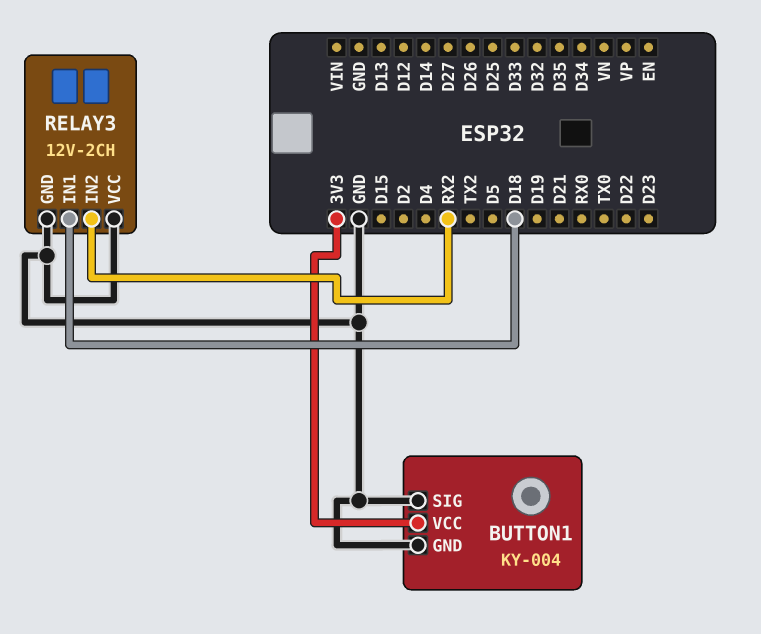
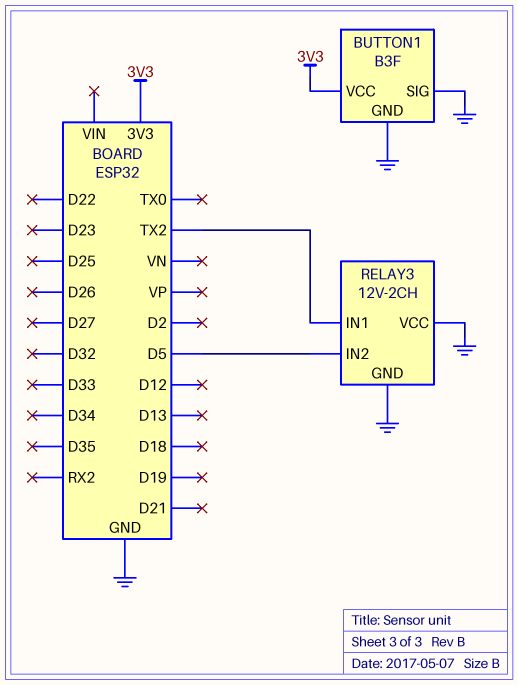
BUTTON1: KY-004 -> B3F
RELAY3 pin IN1: D18 -> TX2
RELAY3 pin IN2: RX2 -> D5

